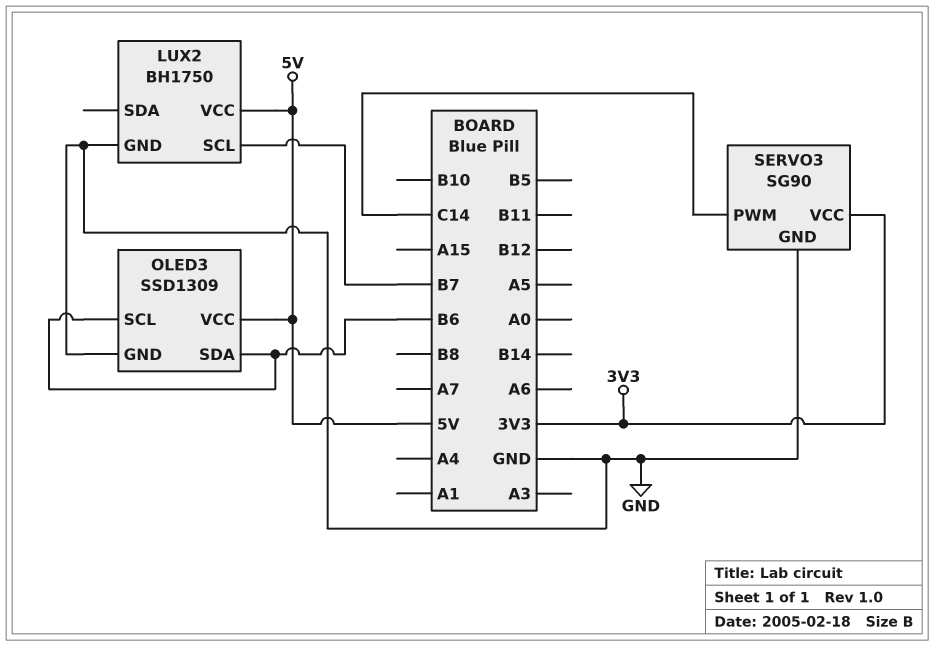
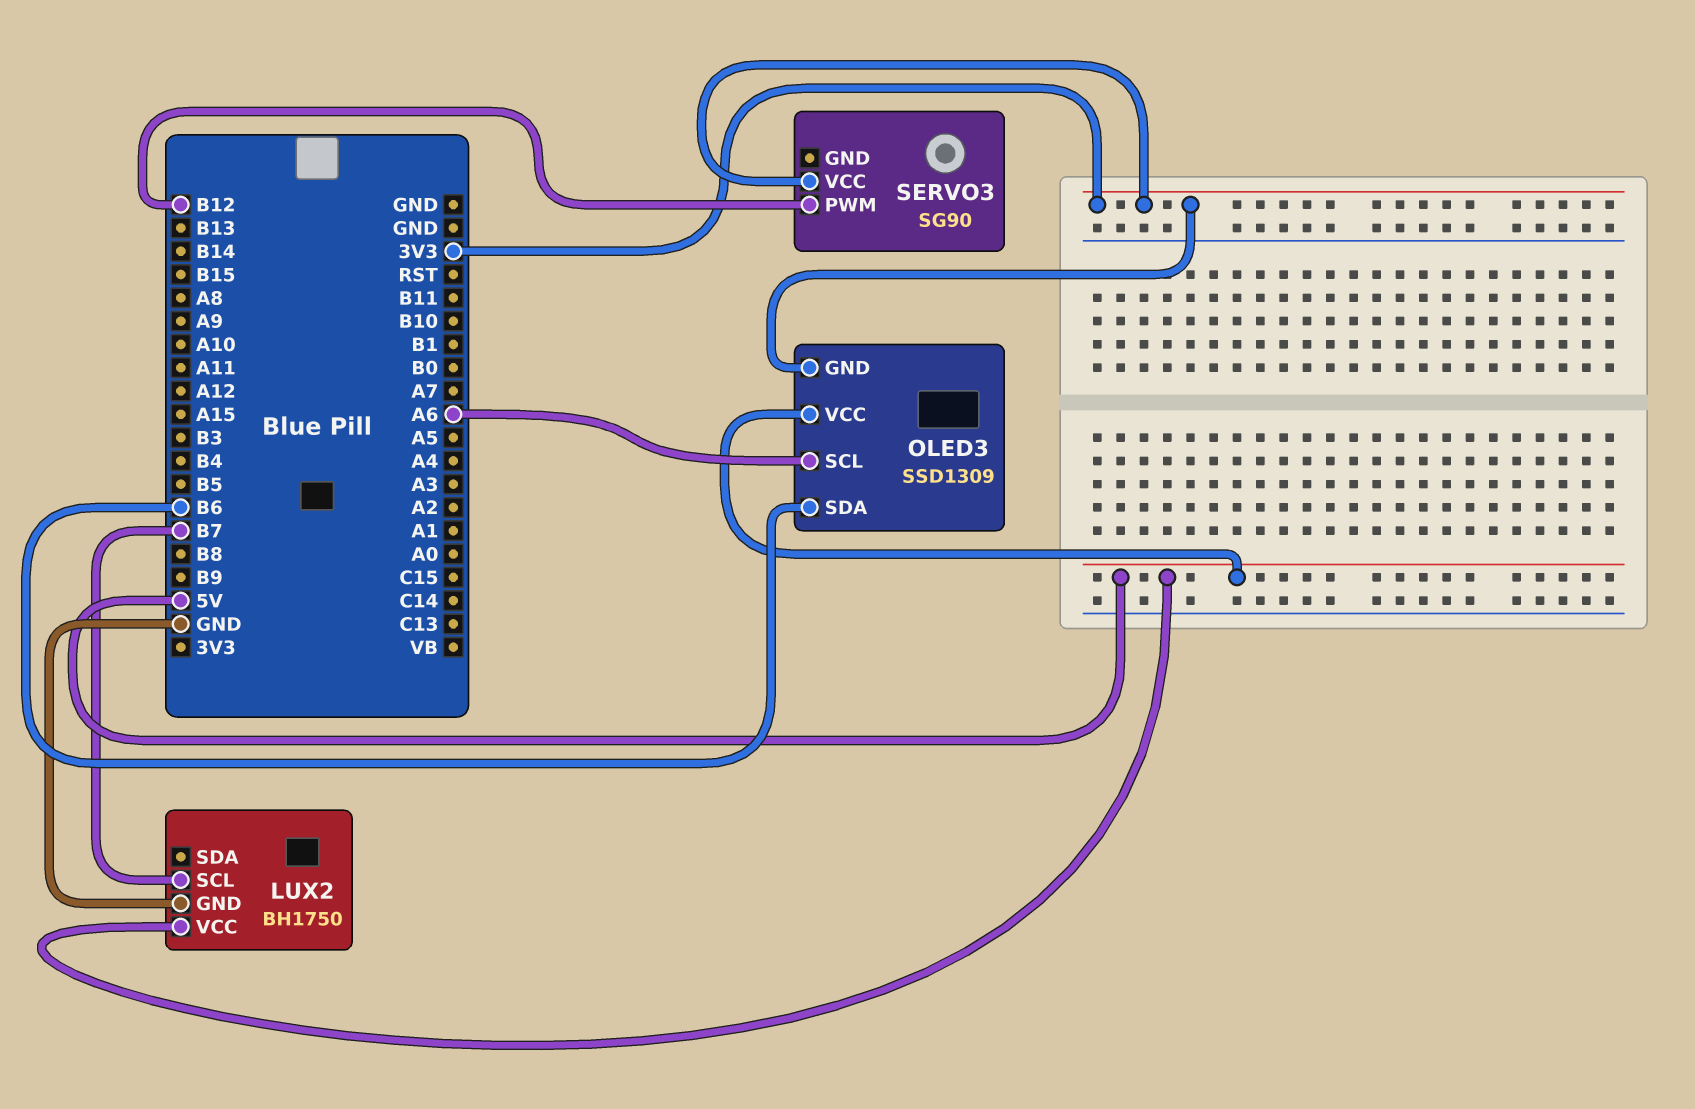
OLED3 pin GND: GND -> 3V3
OLED3 pin SCL: B6 -> A6
SERVO3 pin GND: GND -> none
SERVO3 pin PWM: C14 -> B12

